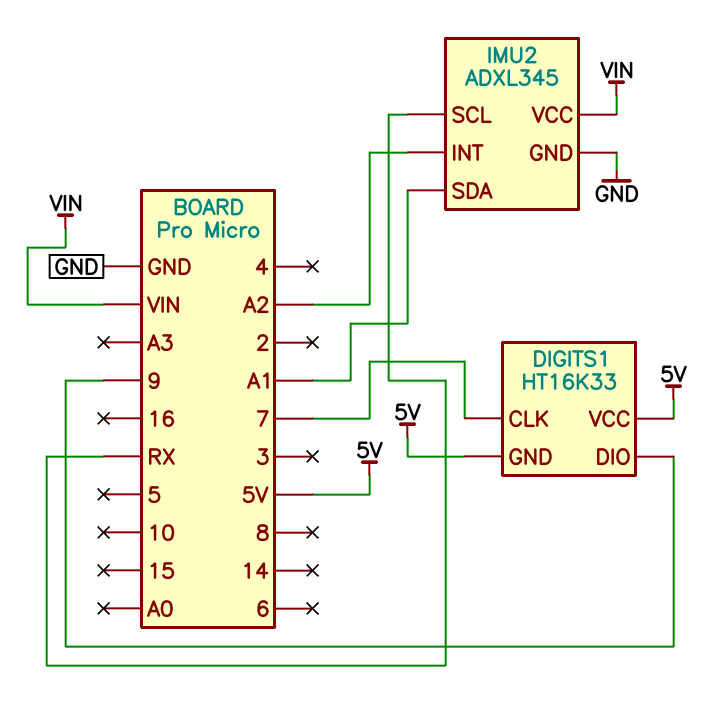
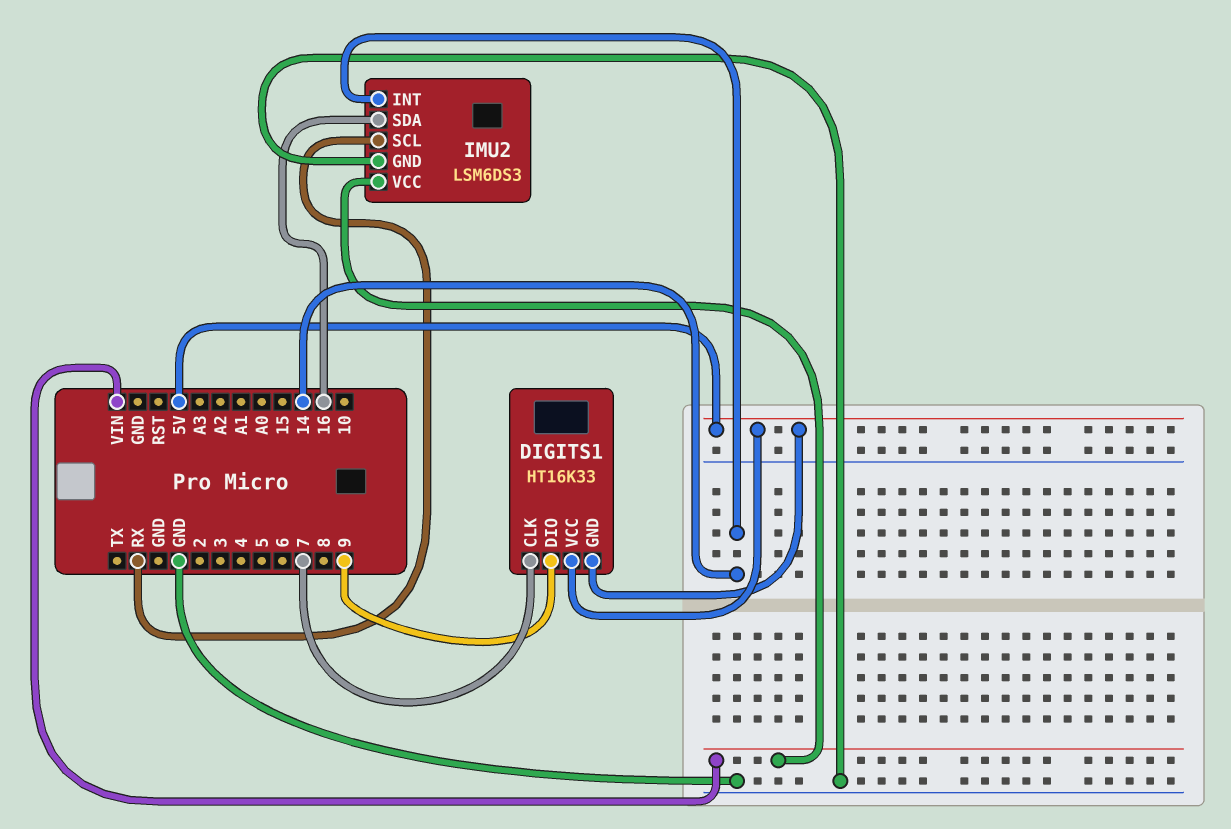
IMU2: ADXL345 -> LSM6DS3
IMU2 pin INT: A2 -> 14
IMU2 pin SDA: A1 -> 16

